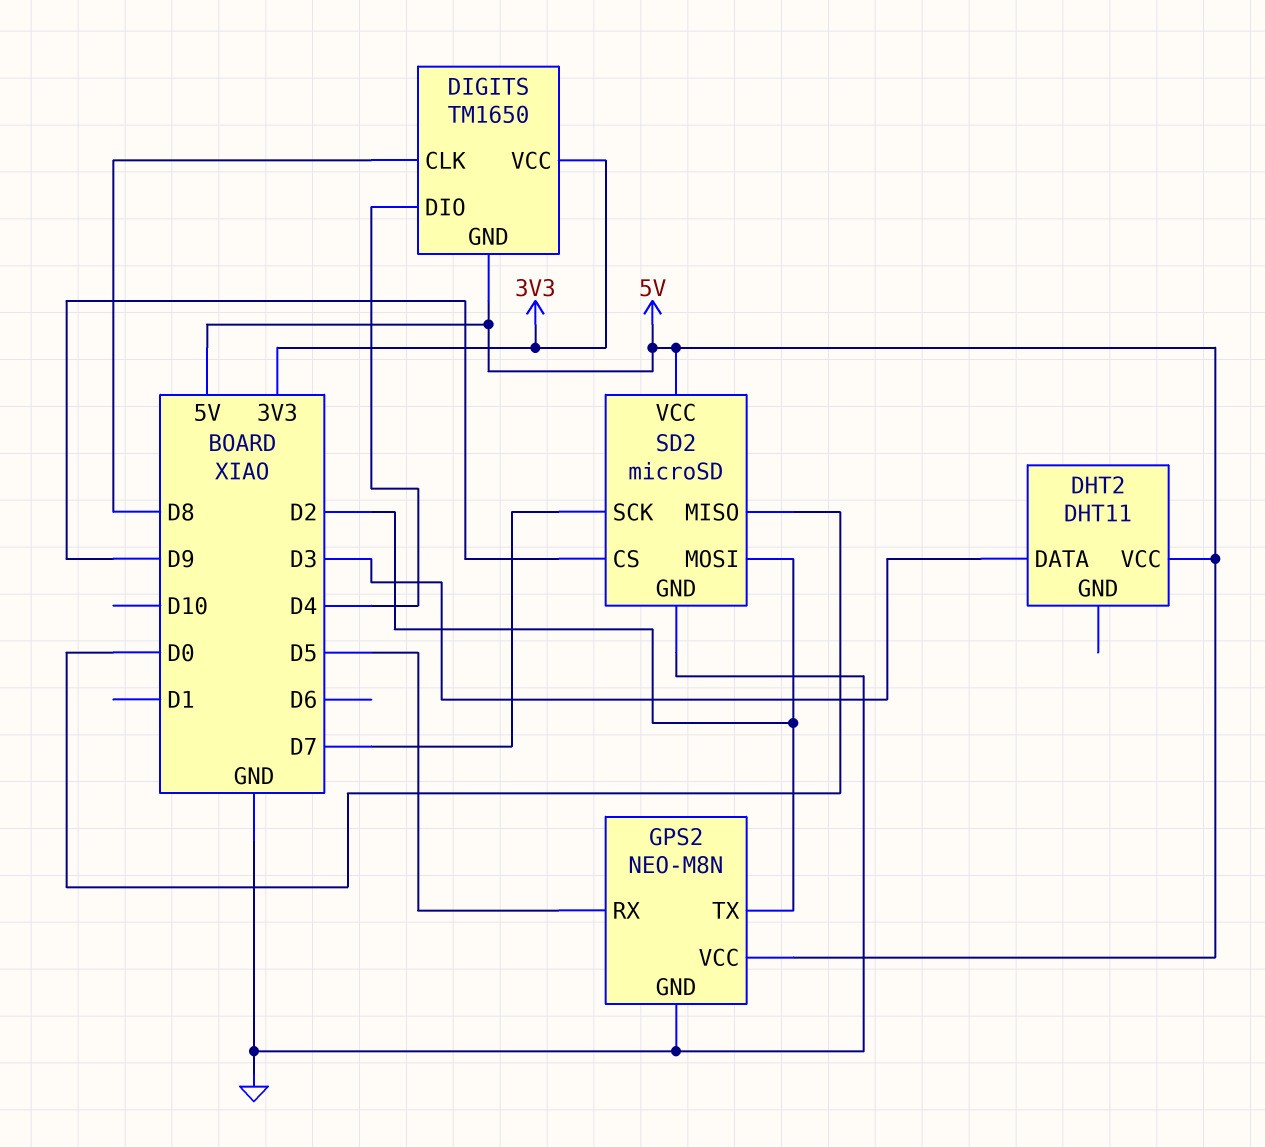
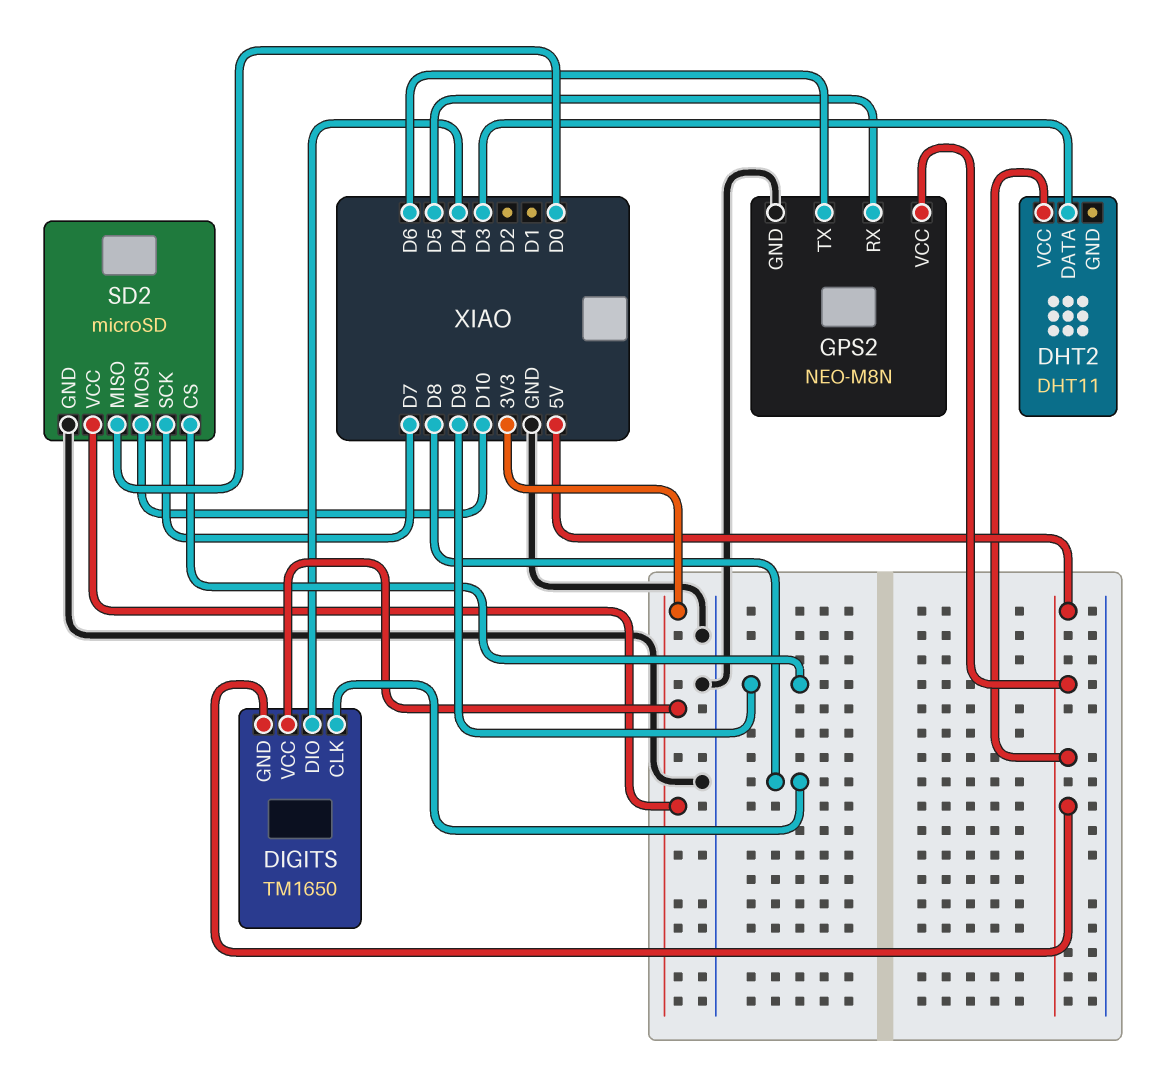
GPS2 pin TX: D2 -> D6
SD2 pin MOSI: D2 -> D10
SD2 pin VCC: 5V -> 3V3

